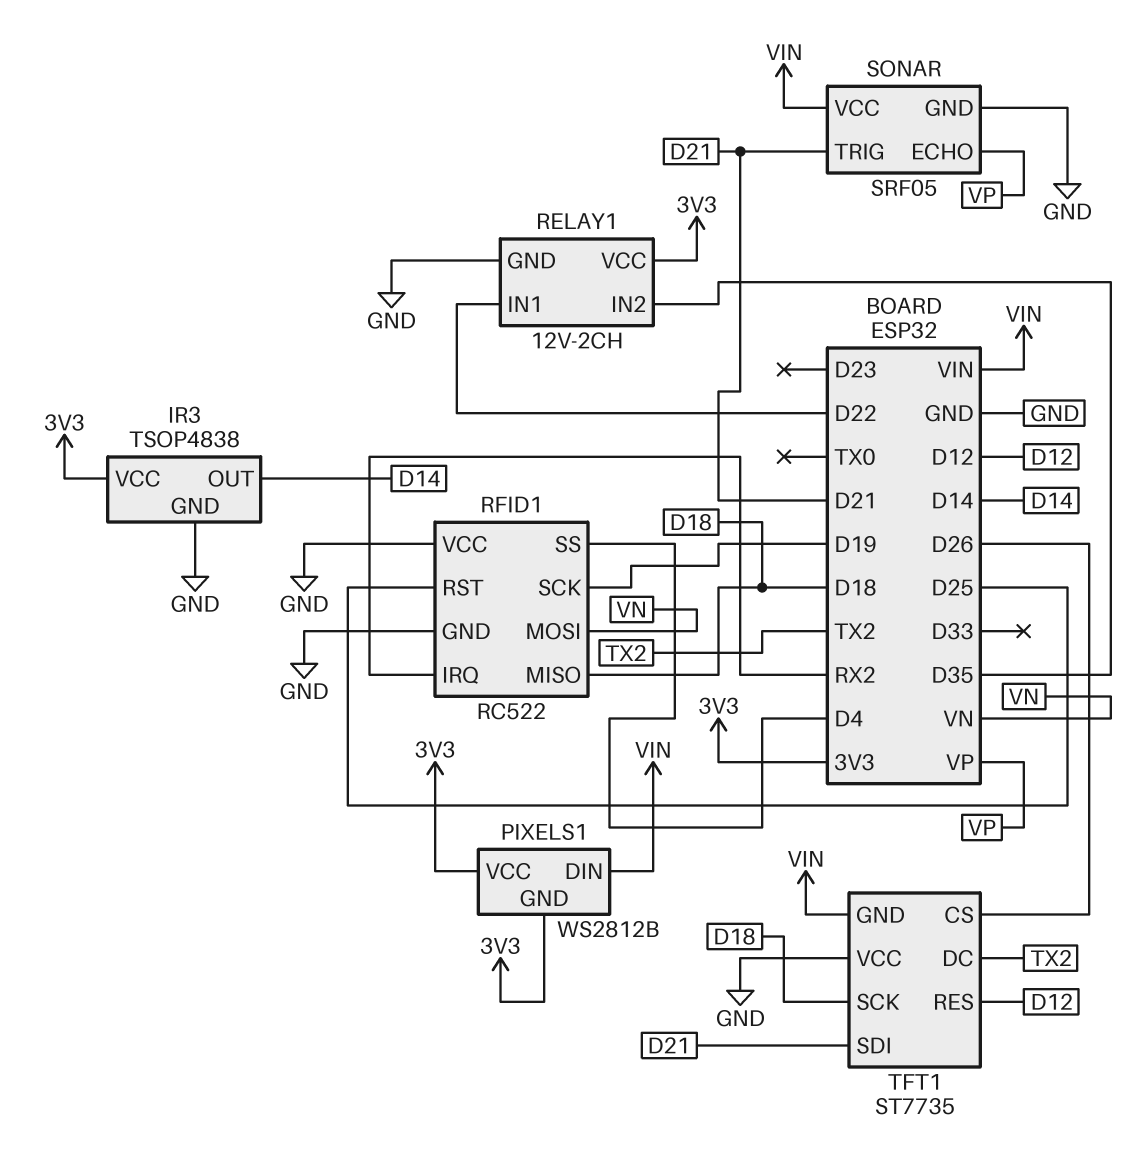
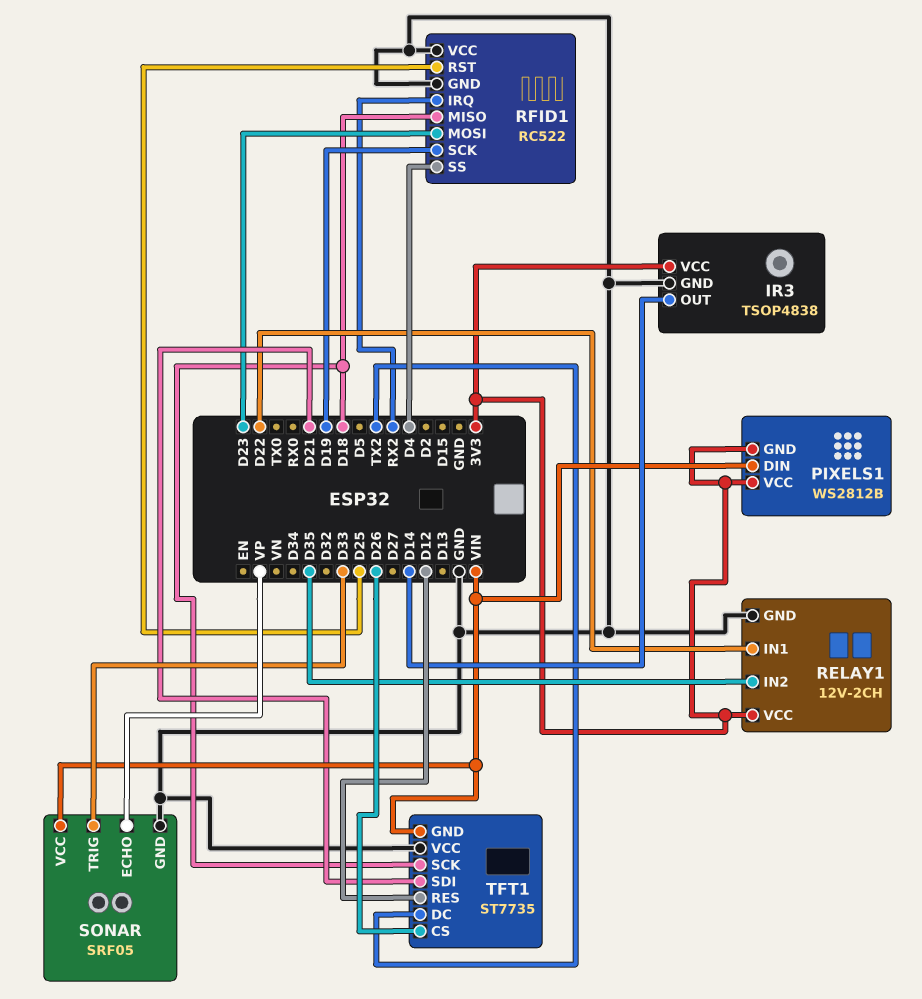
RFID1 pin MOSI: VN -> D23
SONAR pin TRIG: D21 -> D33

